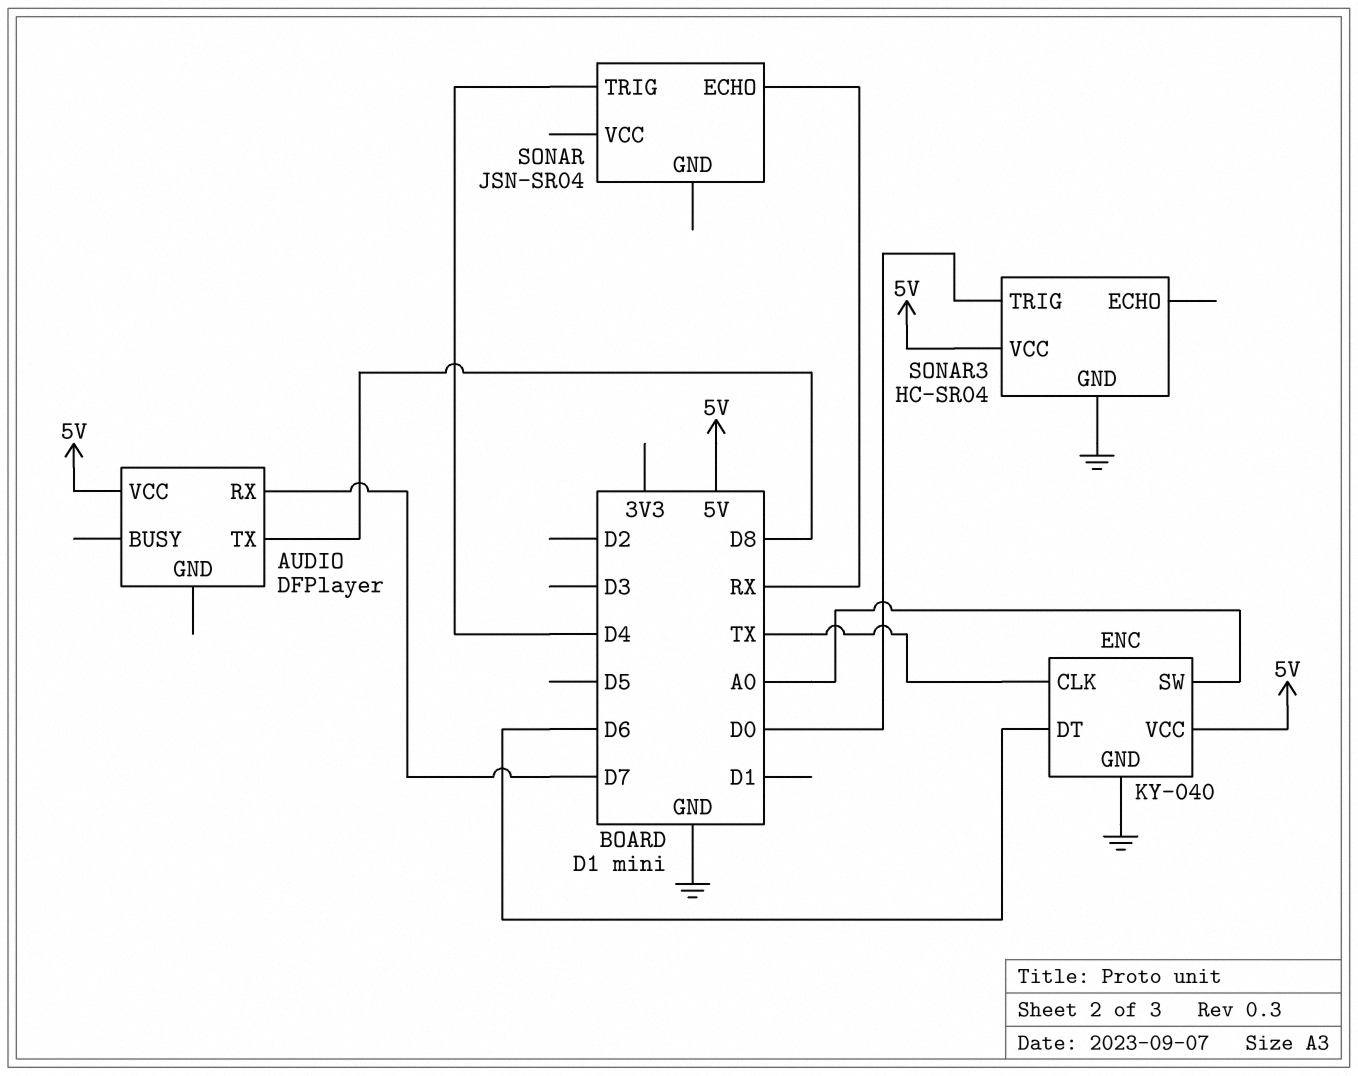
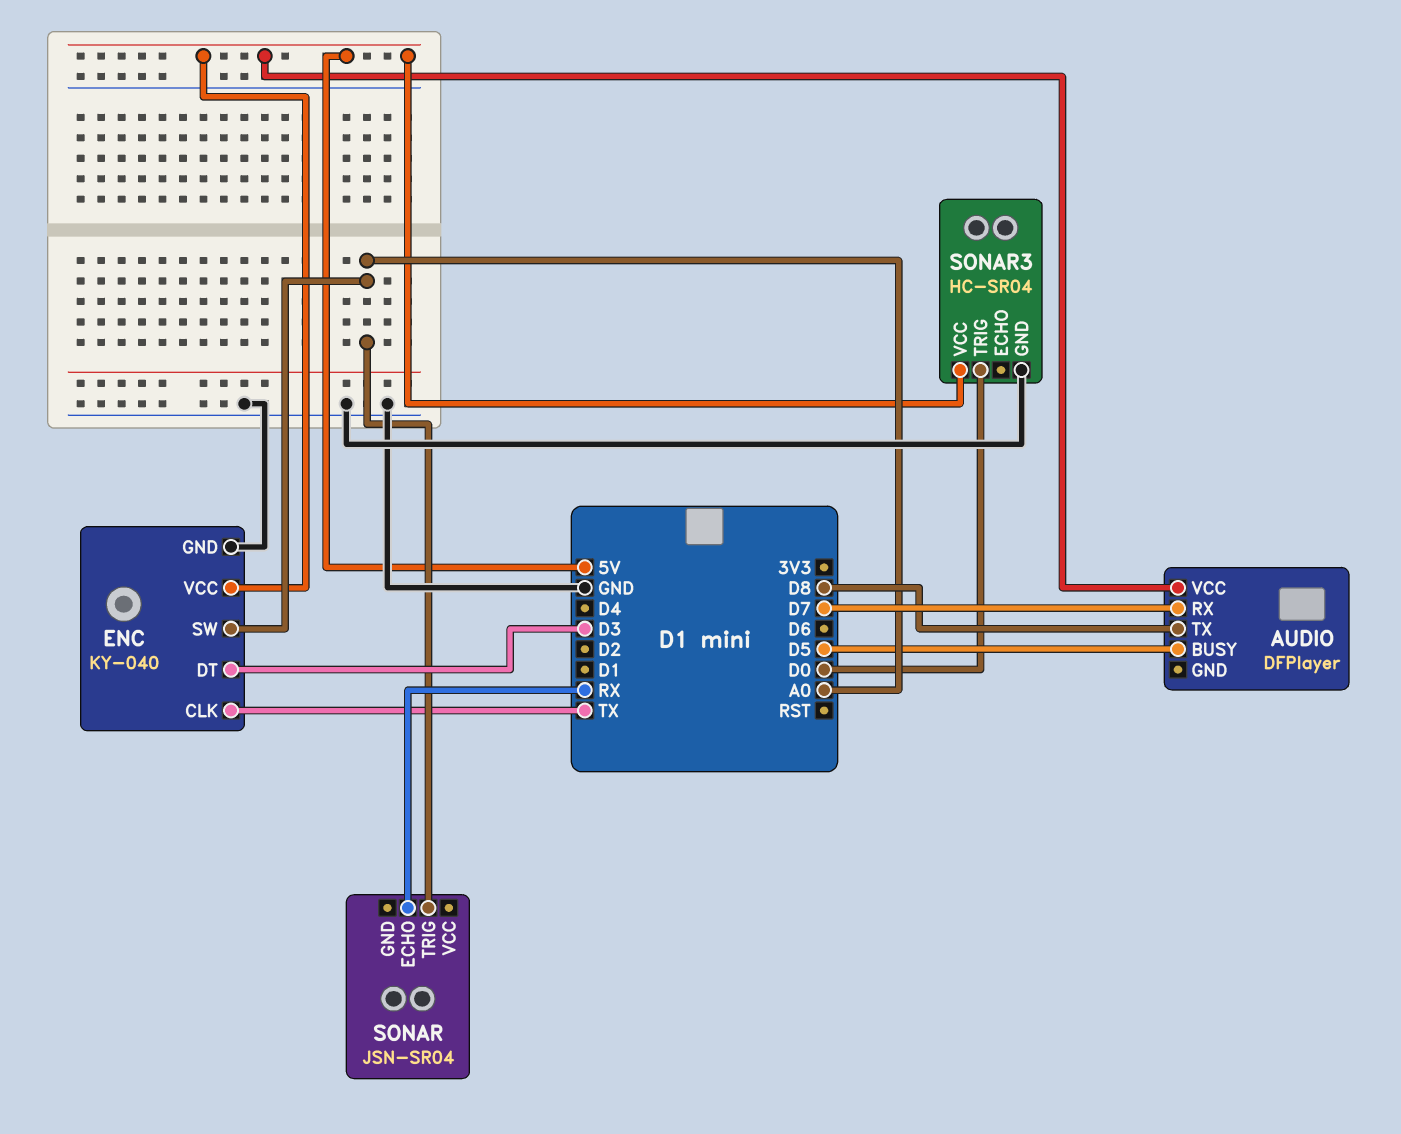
AUDIO pin BUSY: none -> D5
ENC pin DT: D6 -> D3
SONAR pin TRIG: D4 -> A0

